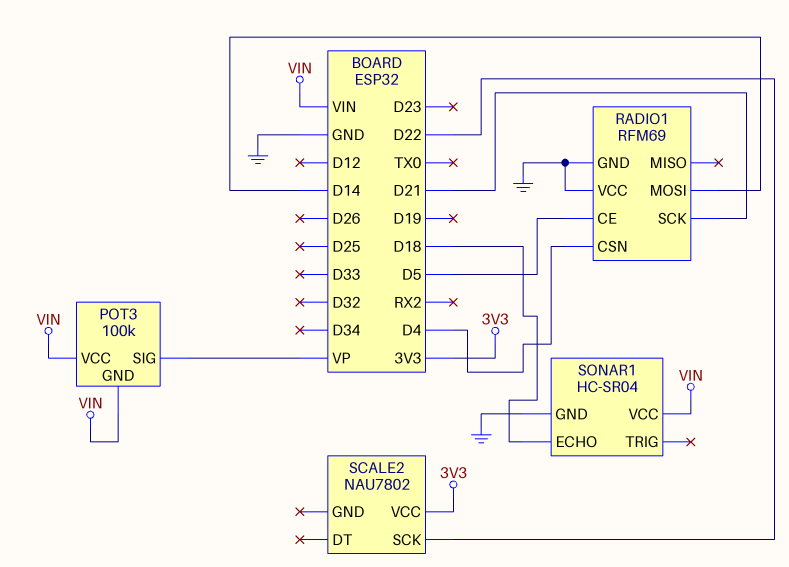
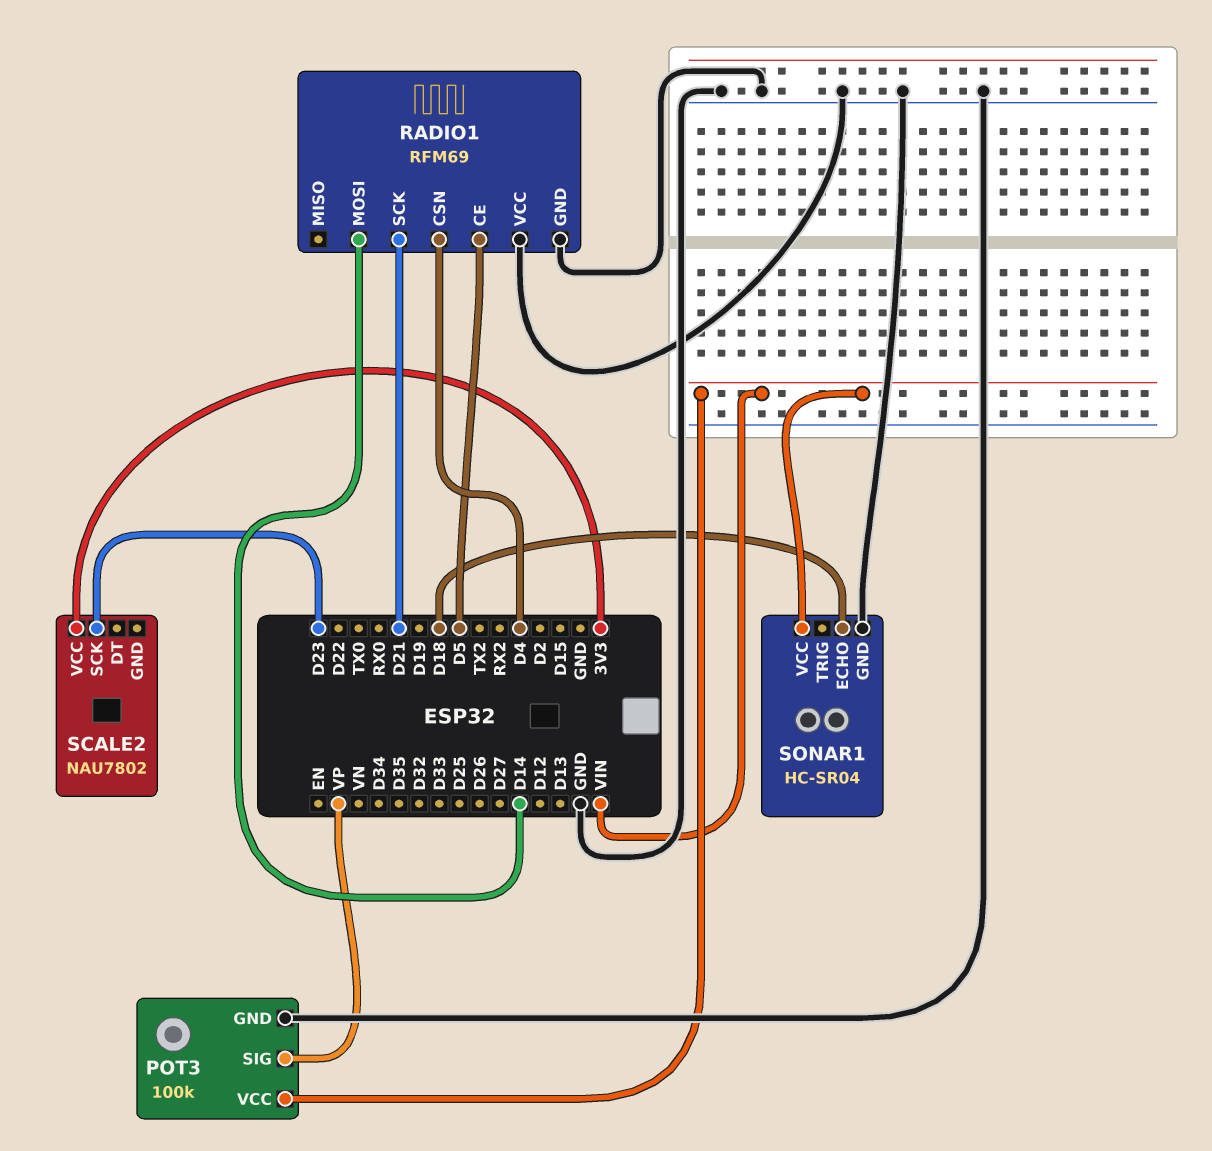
POT3 pin GND: VIN -> GND
SCALE2 pin SCK: D22 -> D23

